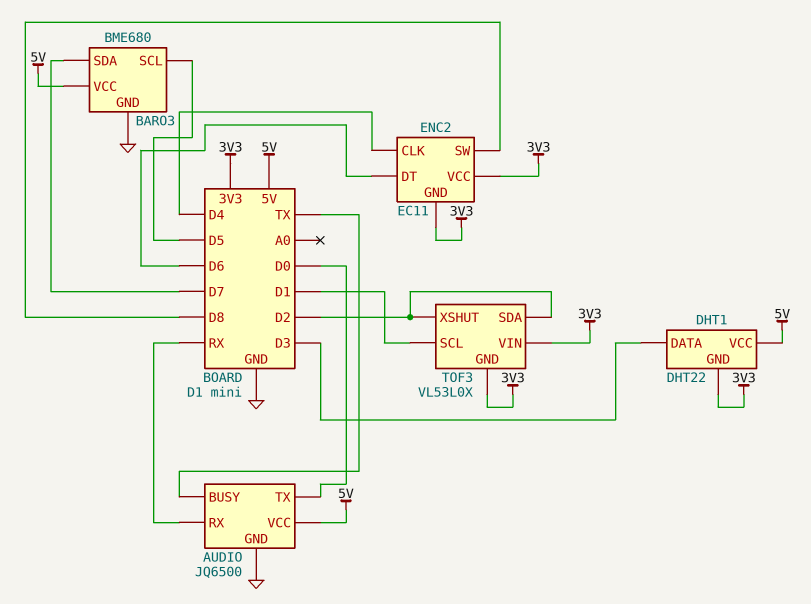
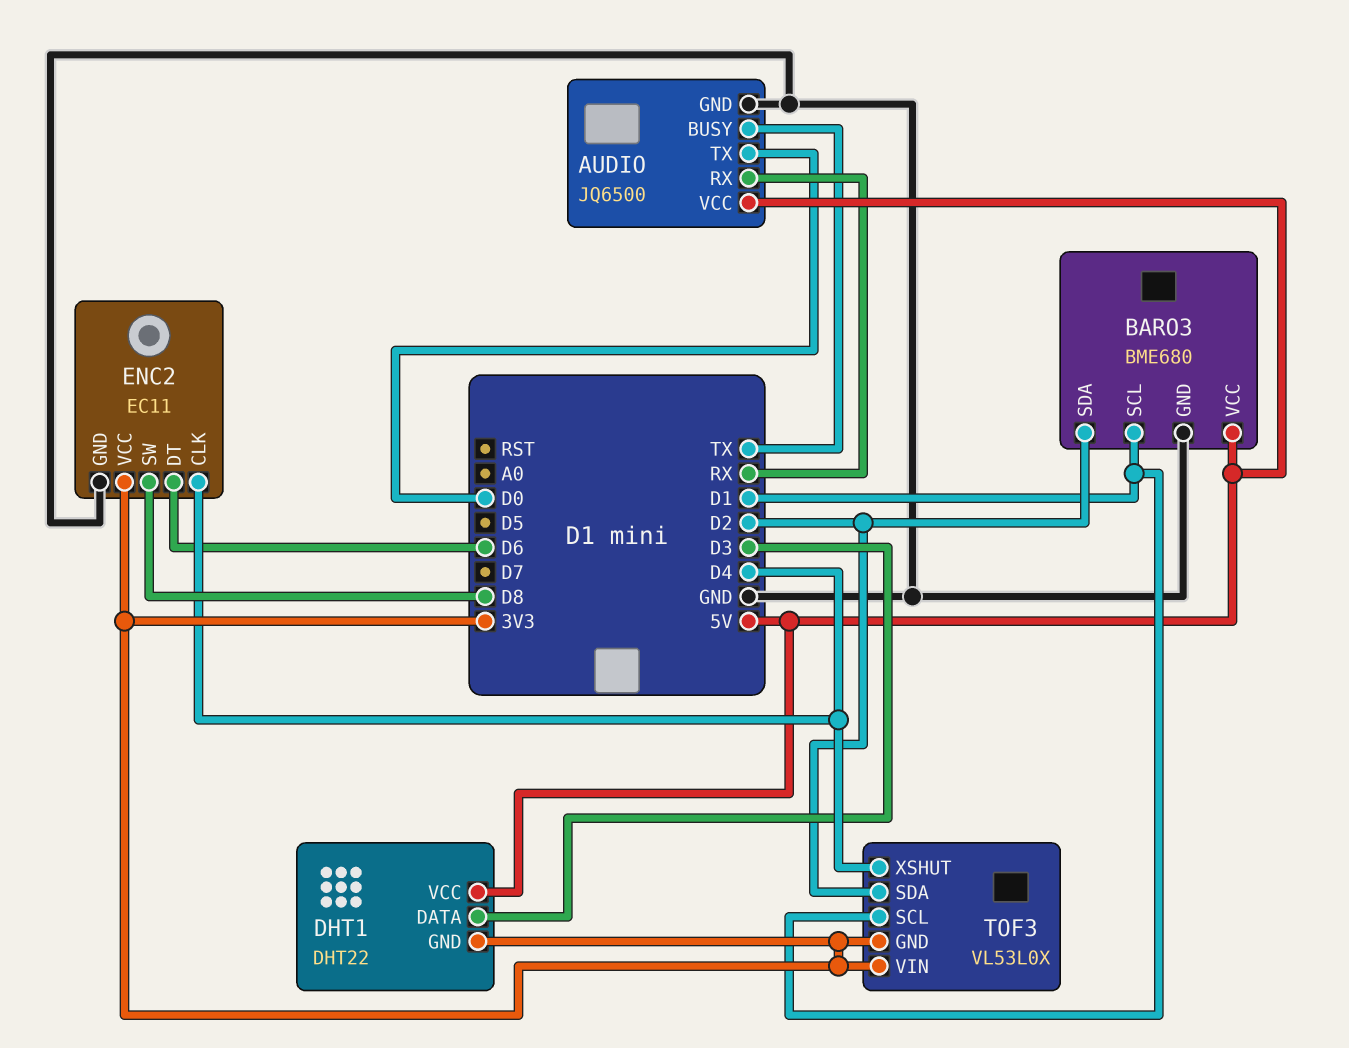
BARO3 pin SCL: D5 -> D1
BARO3 pin SDA: D7 -> D2
ENC2 pin GND: 3V3 -> GND
TOF3 pin XSHUT: D2 -> D4

